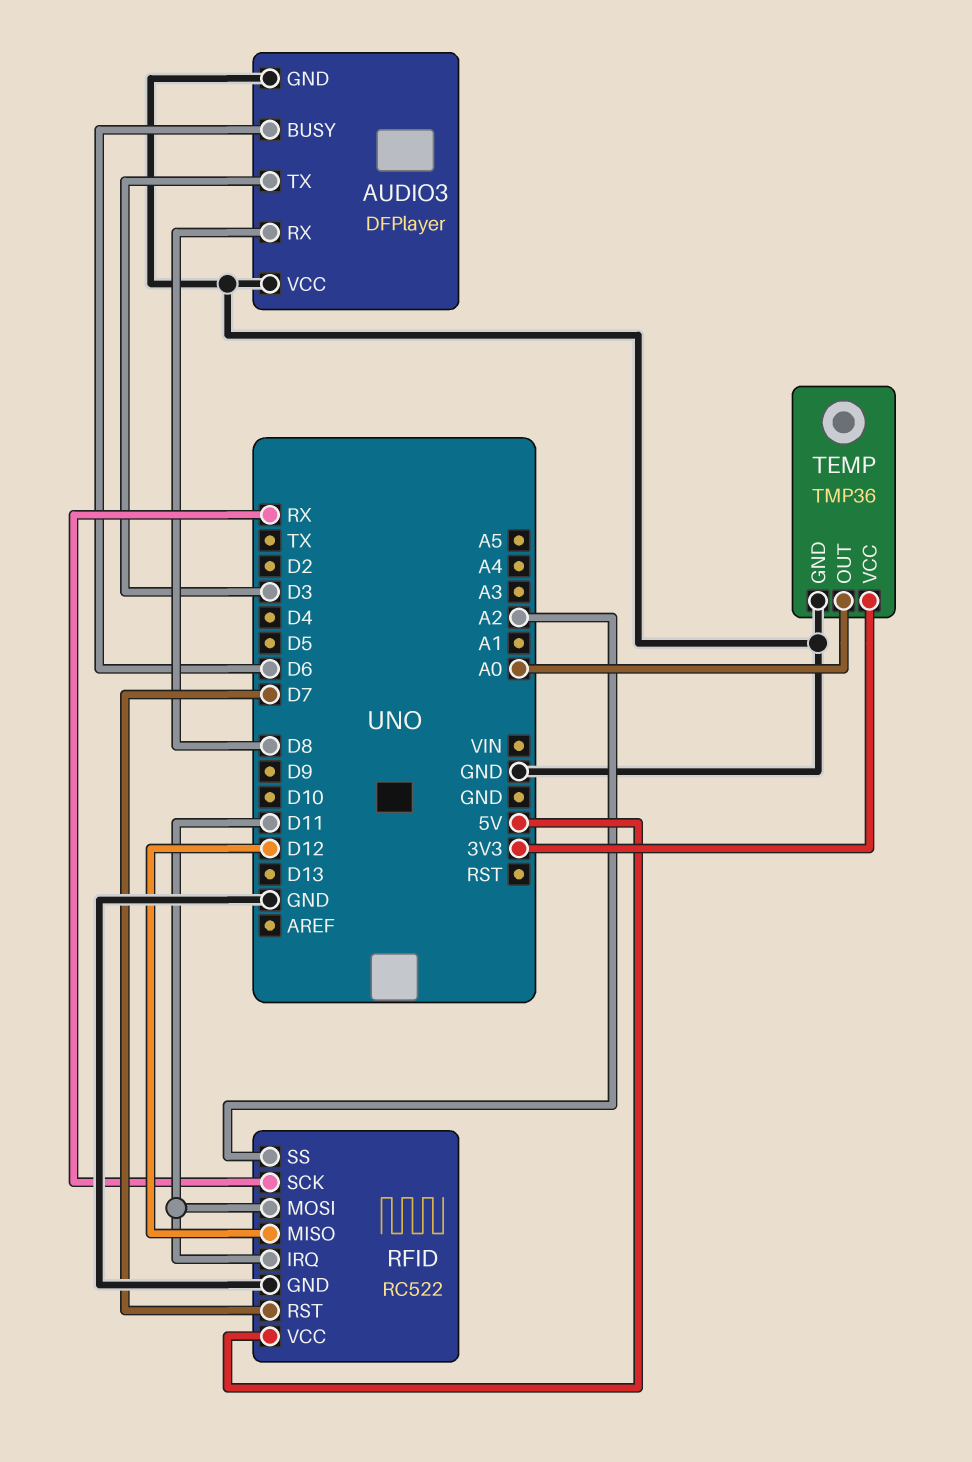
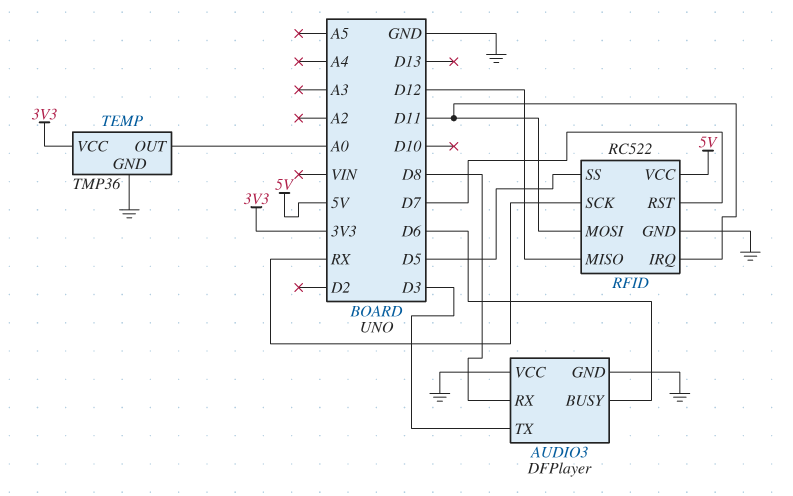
RFID pin SS: A2 -> D5

